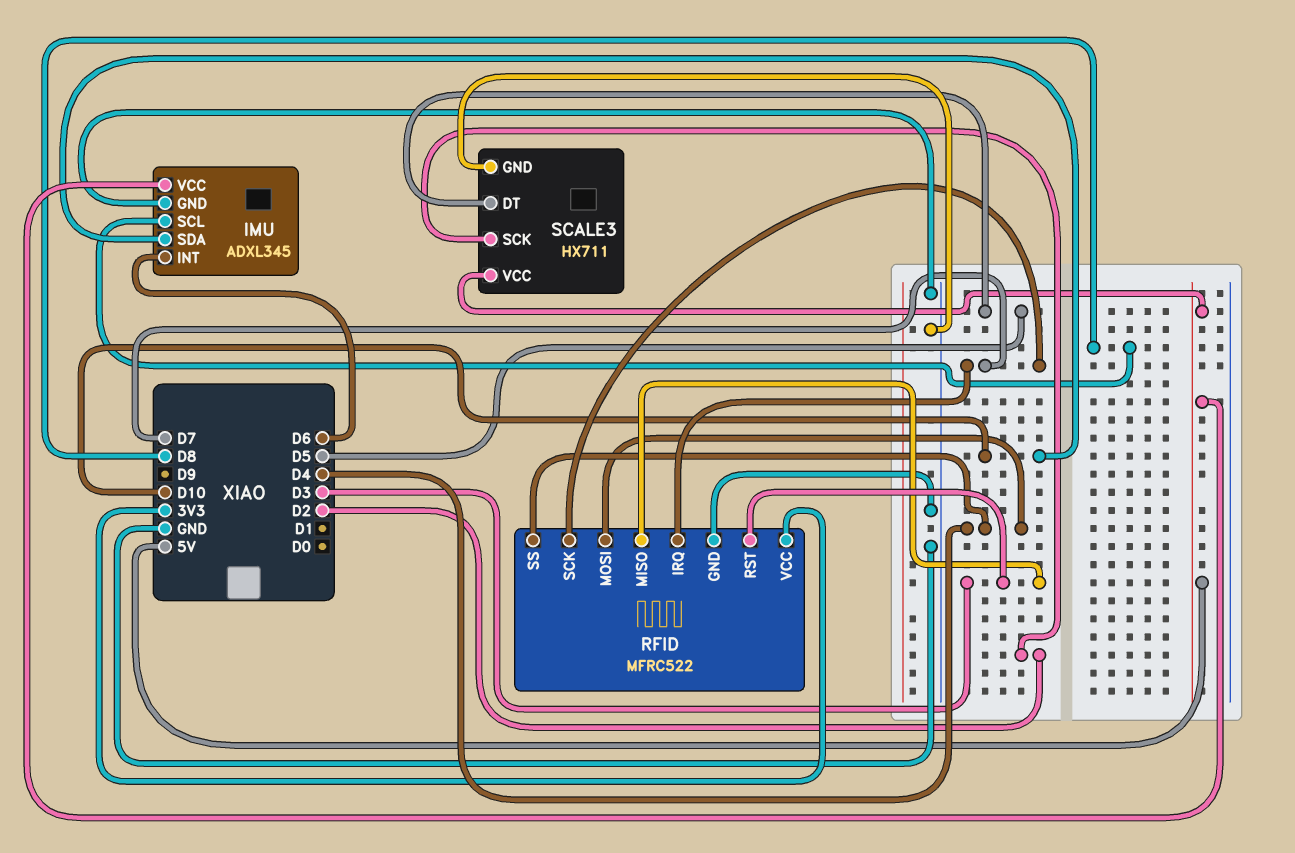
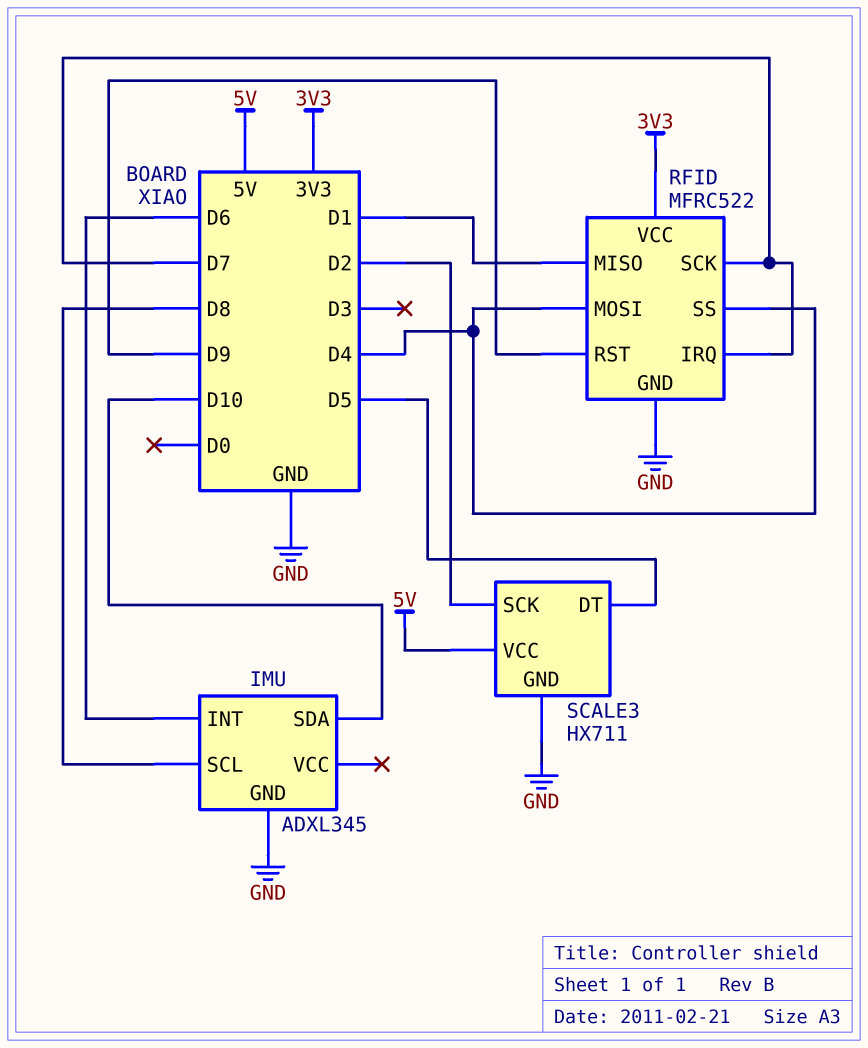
IMU pin VCC: 5V -> none
RFID pin MISO: D3 -> D1
RFID pin RST: D3 -> D9

